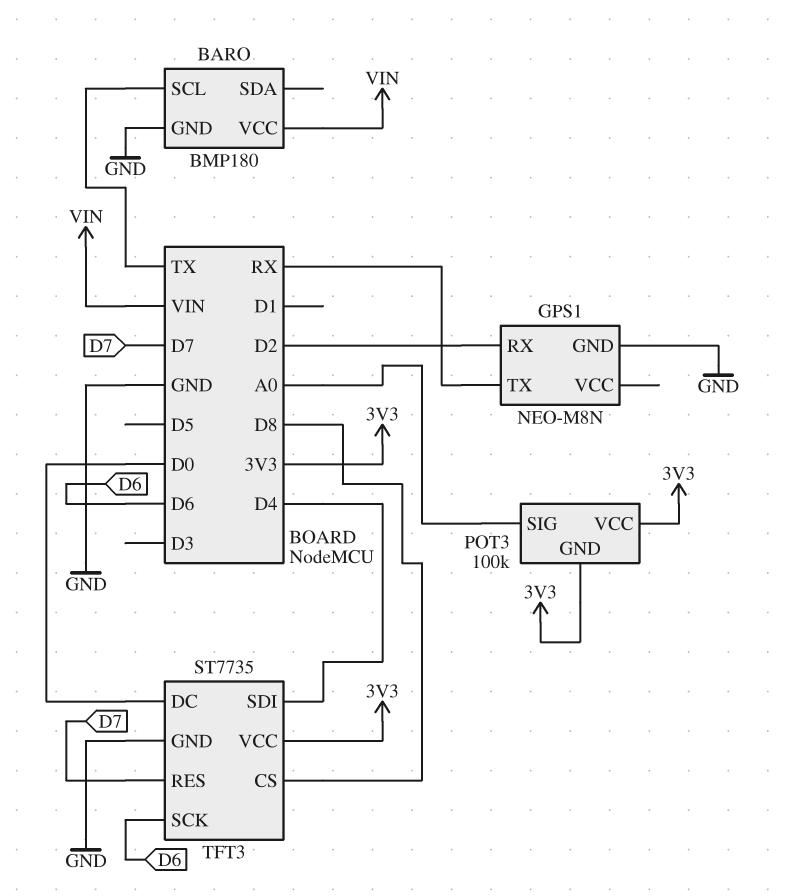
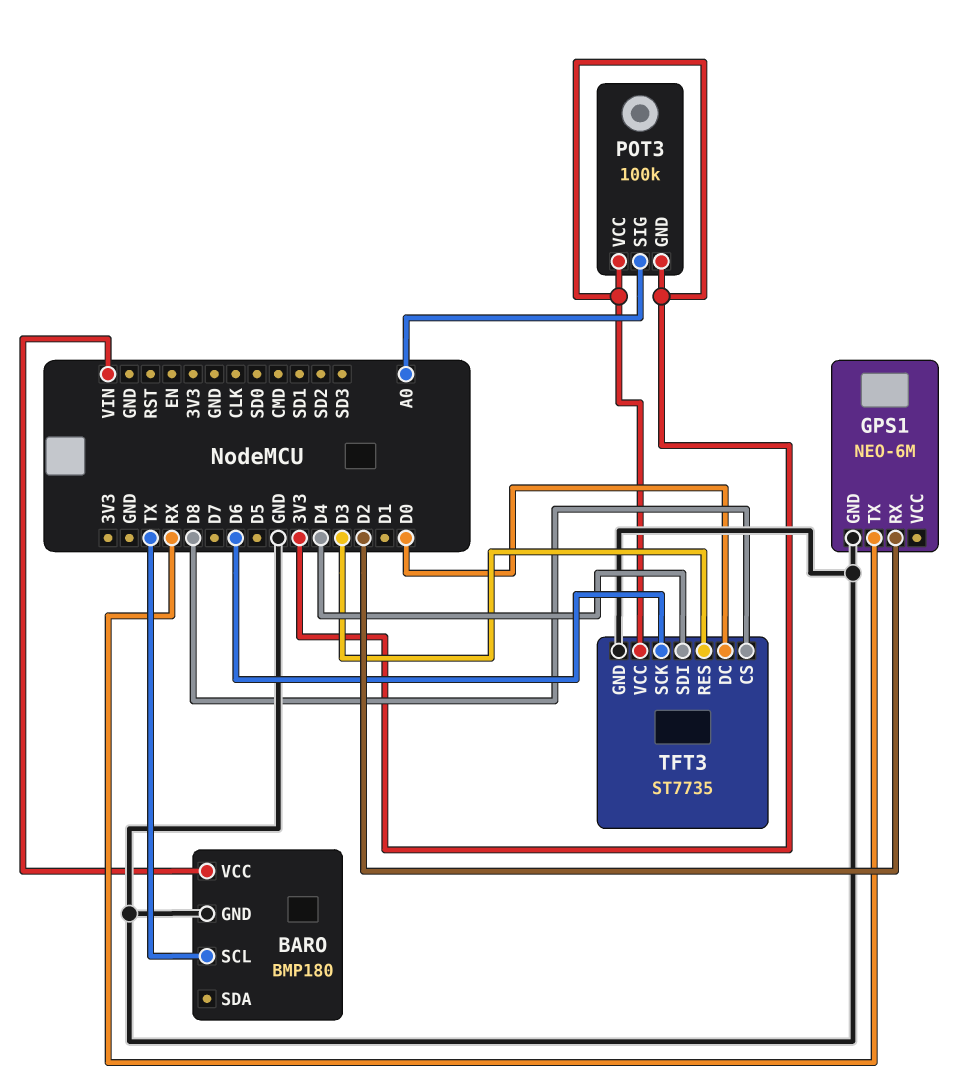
GPS1: NEO-M8N -> NEO-6M
TFT3 pin RES: D7 -> D3

